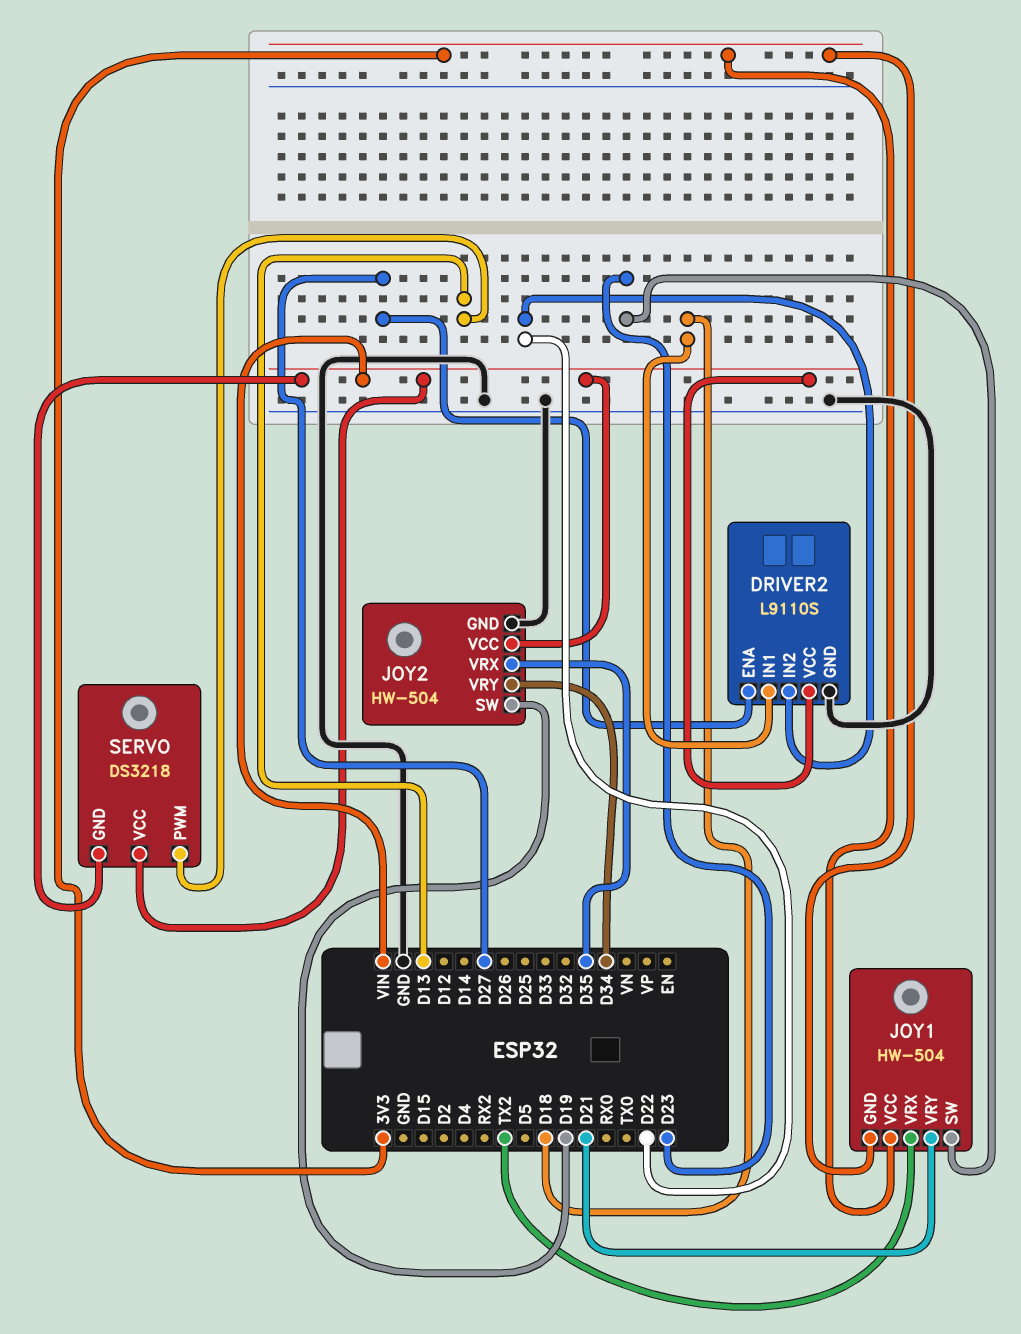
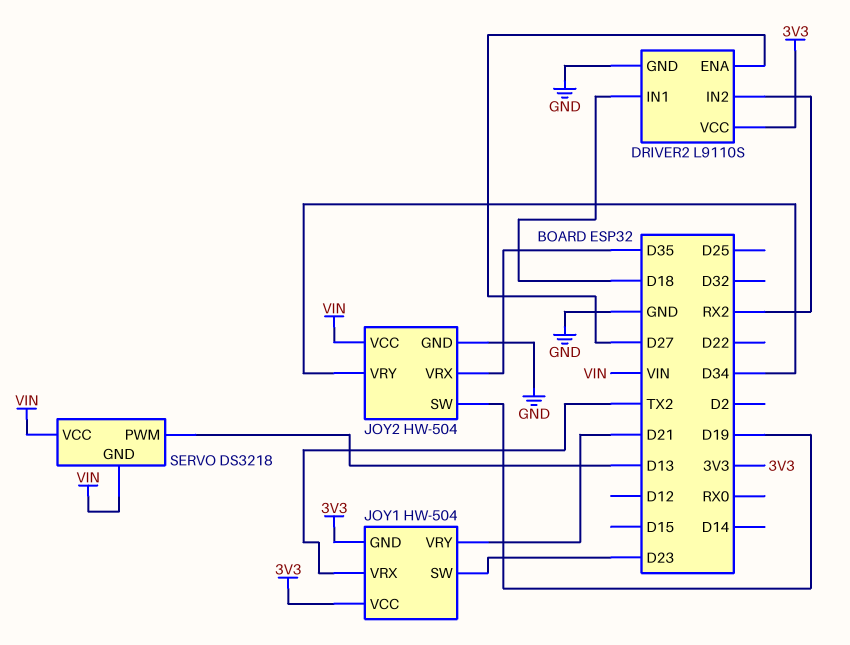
DRIVER2 pin IN2: D22 -> RX2
DRIVER2 pin VCC: VIN -> 3V3

